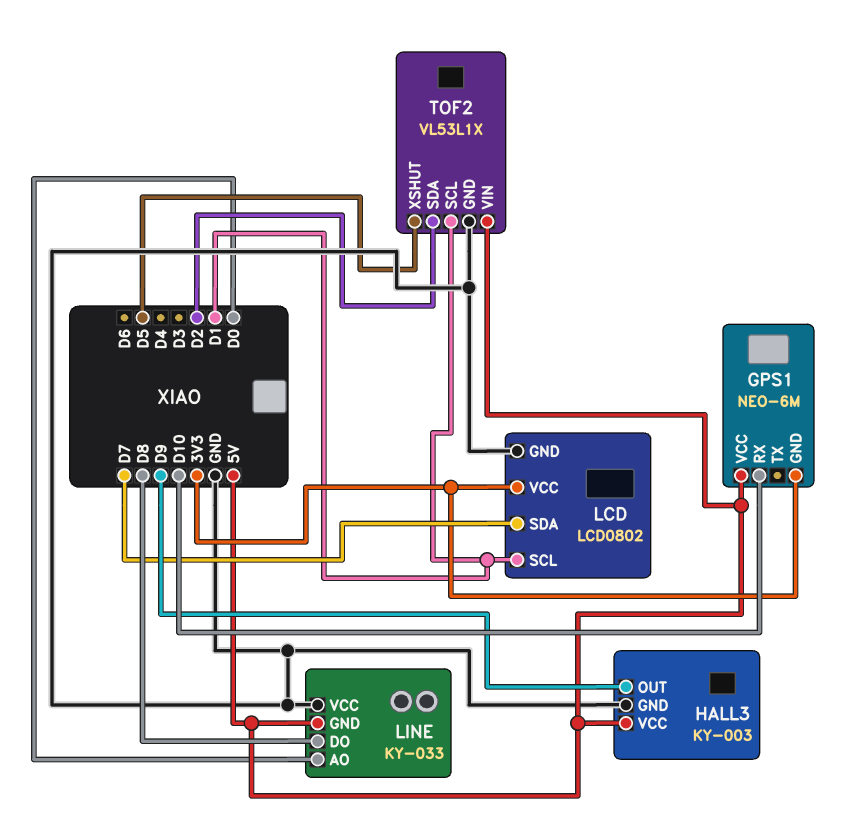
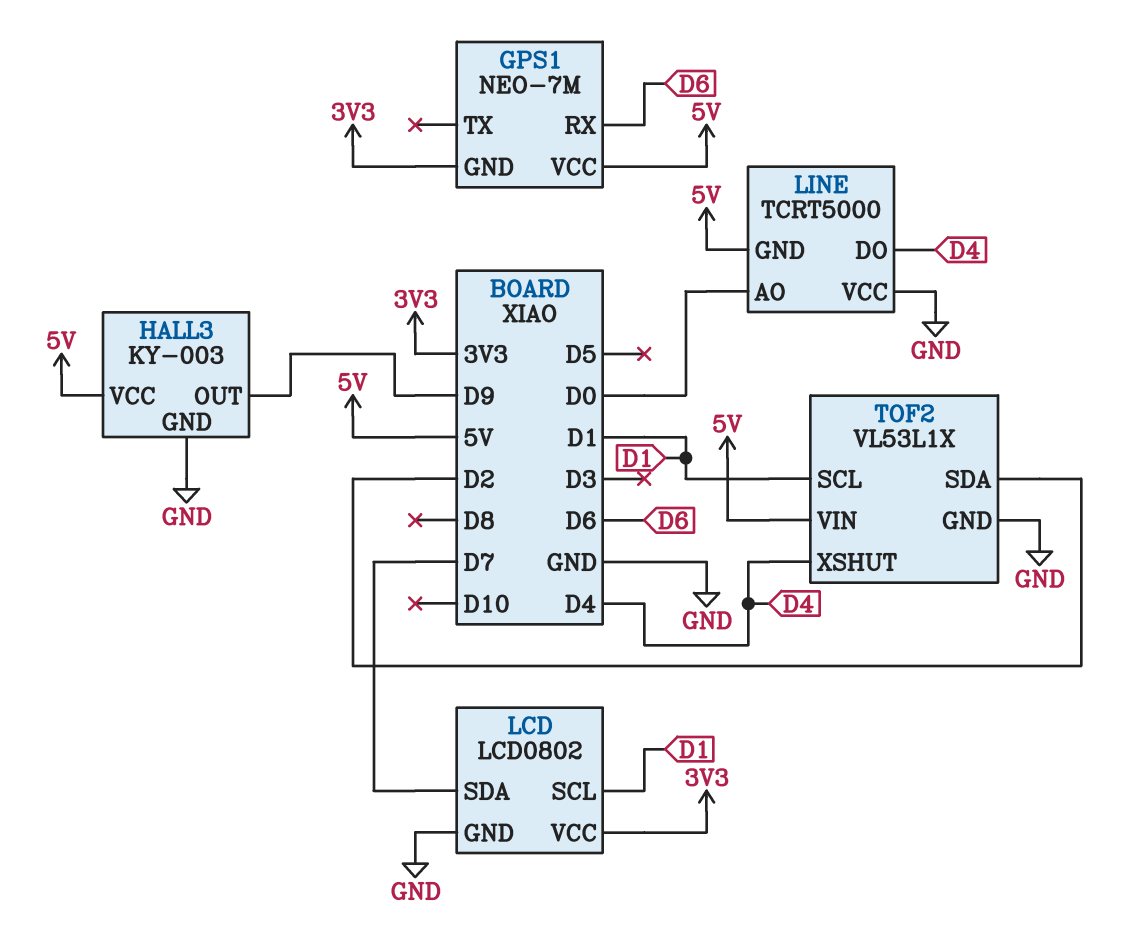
GPS1: NEO-6M -> NEO-7M
GPS1 pin RX: D10 -> D6
LINE: KY-033 -> TCRT5000
LINE pin DO: D8 -> D4
TOF2 pin XSHUT: D5 -> D4

